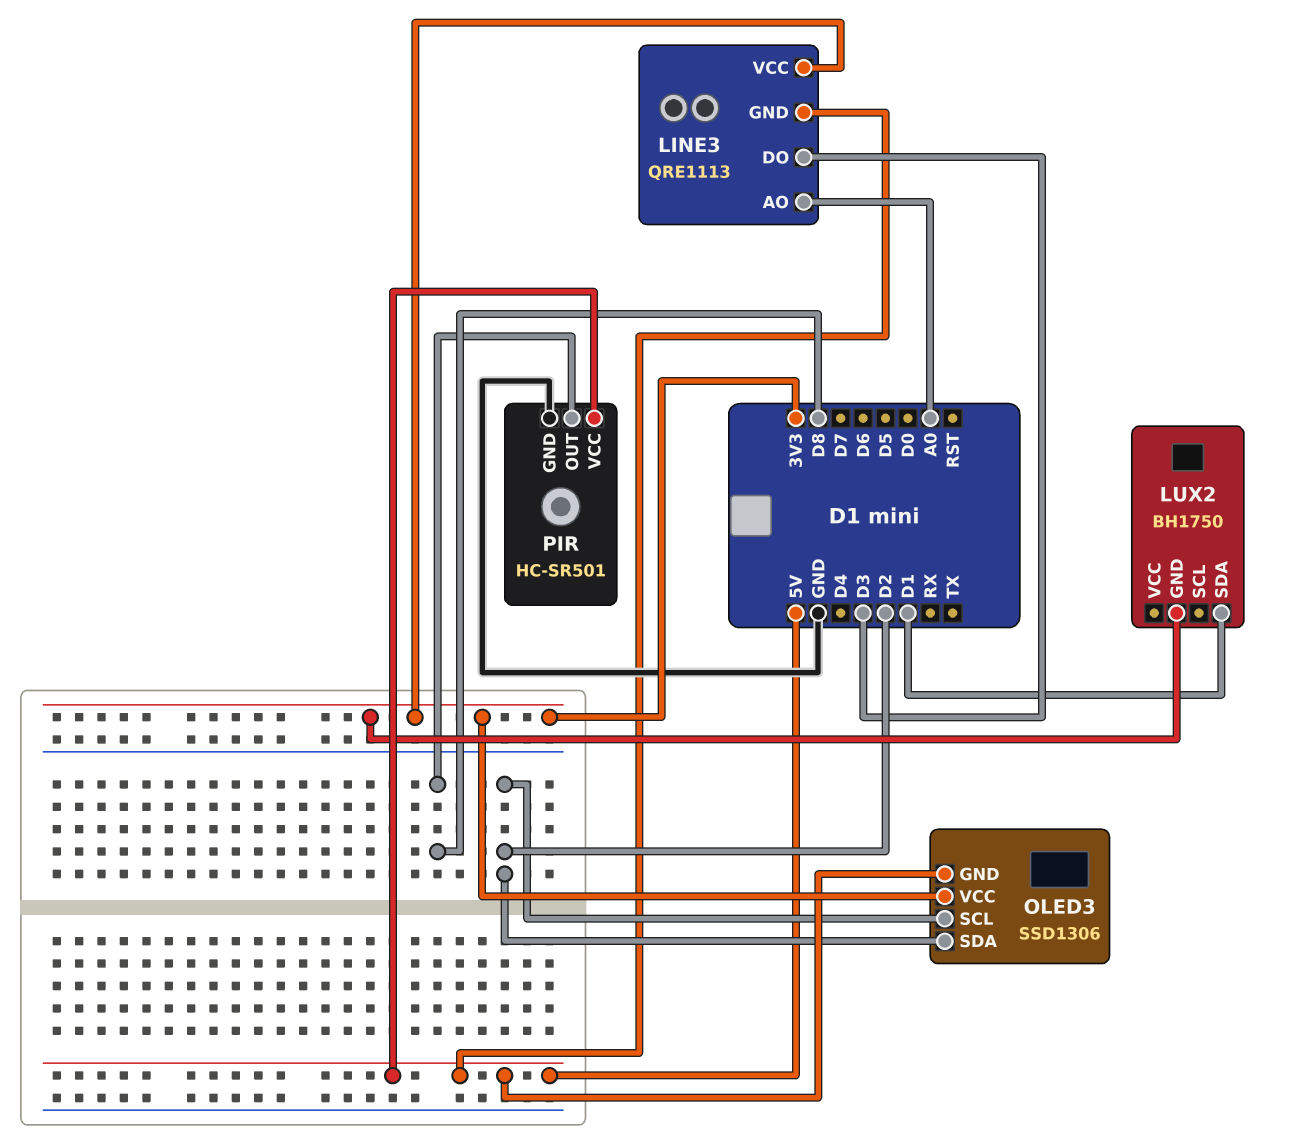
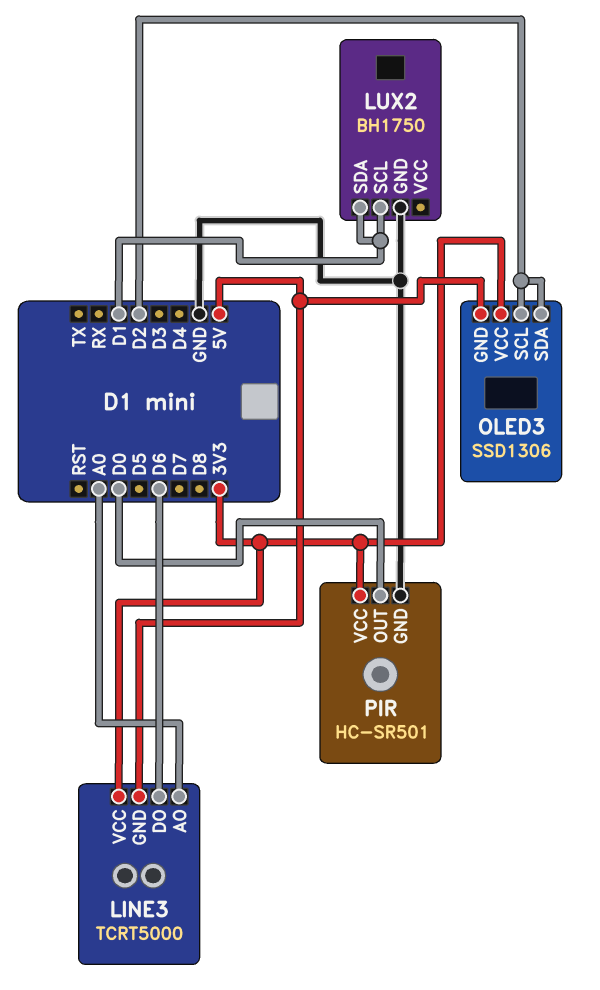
LINE3: QRE1113 -> TCRT5000
LINE3 pin DO: D3 -> D6
LUX2 pin GND: 3V3 -> GND
LUX2 pin SCL: none -> D1
PIR pin OUT: D8 -> D0
PIR pin VCC: 5V -> 3V3

